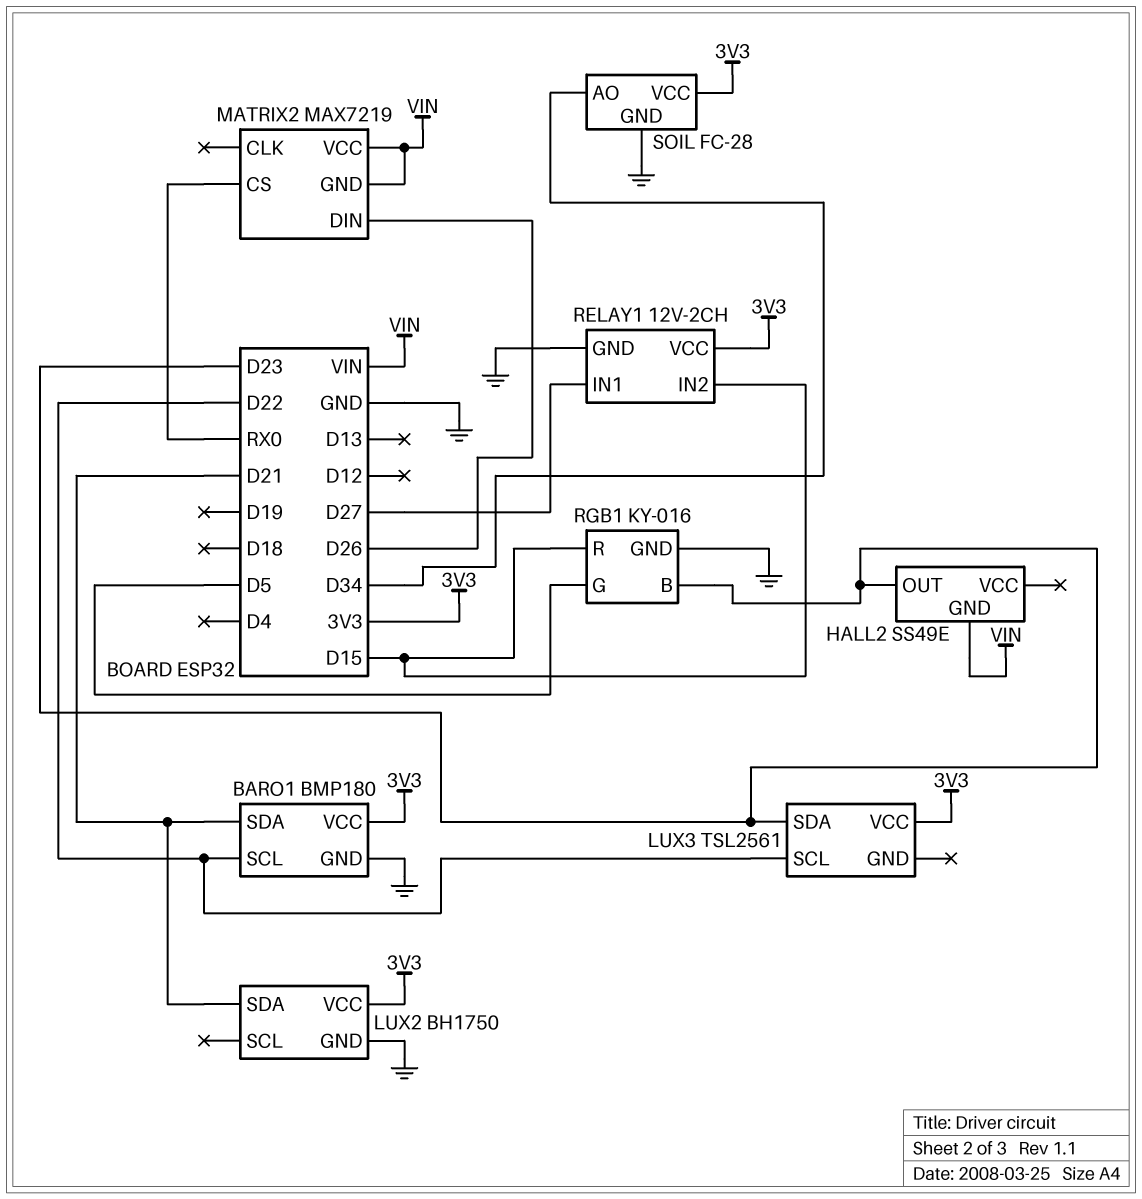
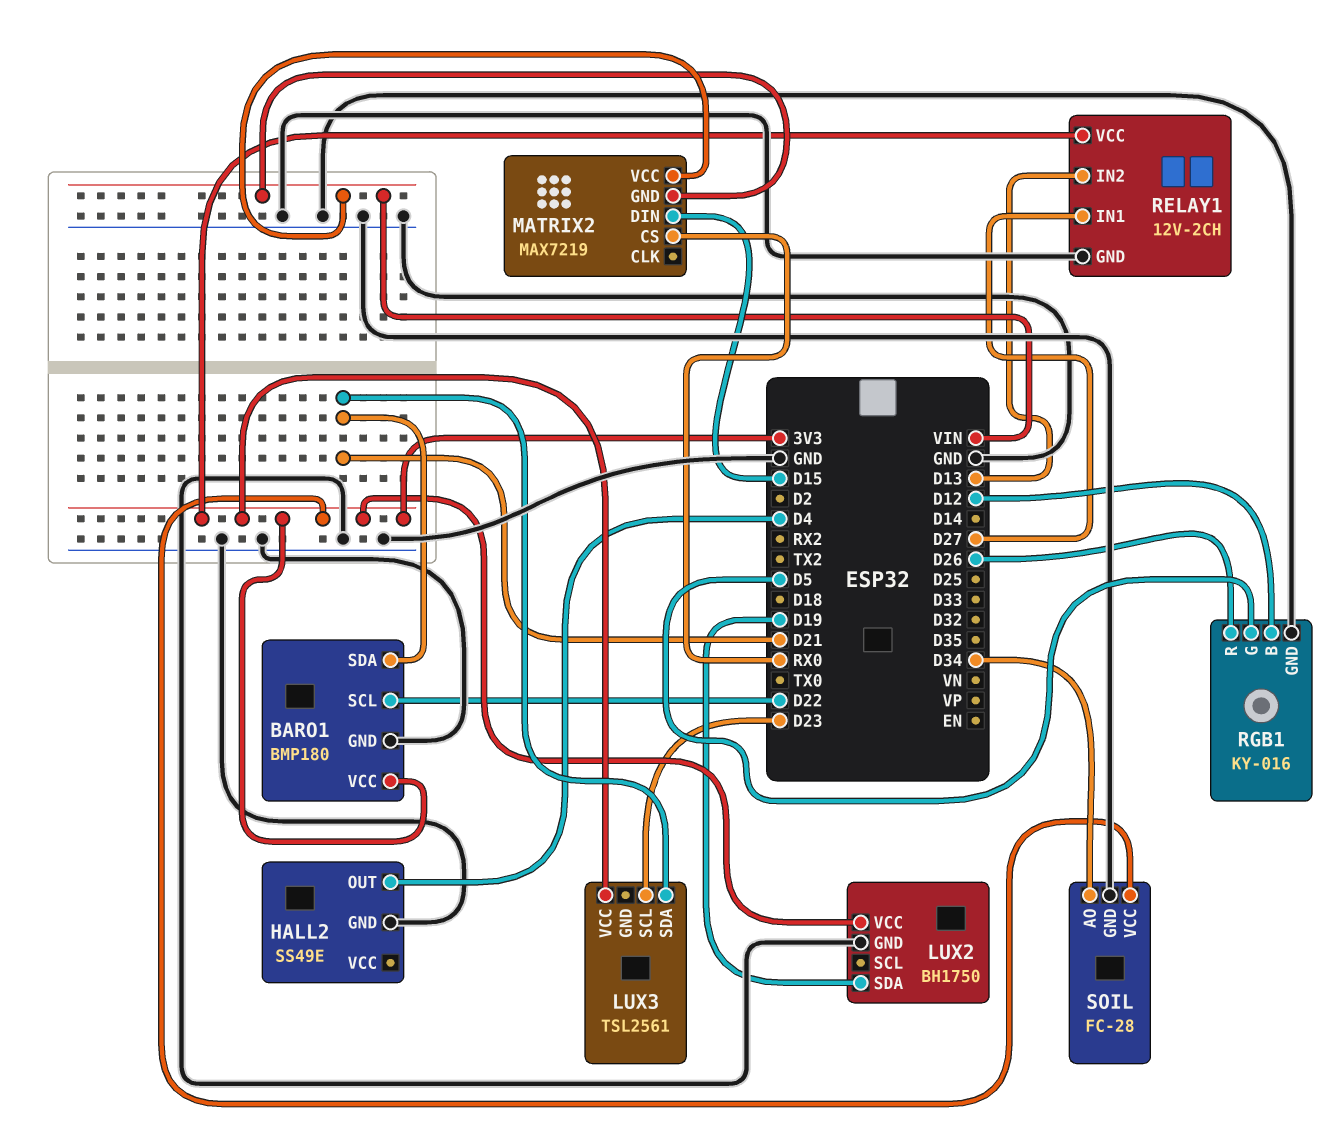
HALL2 pin GND: VIN -> GND
HALL2 pin OUT: D23 -> D4
LUX2 pin SDA: D21 -> D19
LUX3 pin SCL: D22 -> D23
LUX3 pin SDA: D23 -> D21
MATRIX2 pin DIN: D26 -> D15
RELAY1 pin IN2: D15 -> D13
RGB1 pin B: D23 -> D12
RGB1 pin R: D15 -> D26

